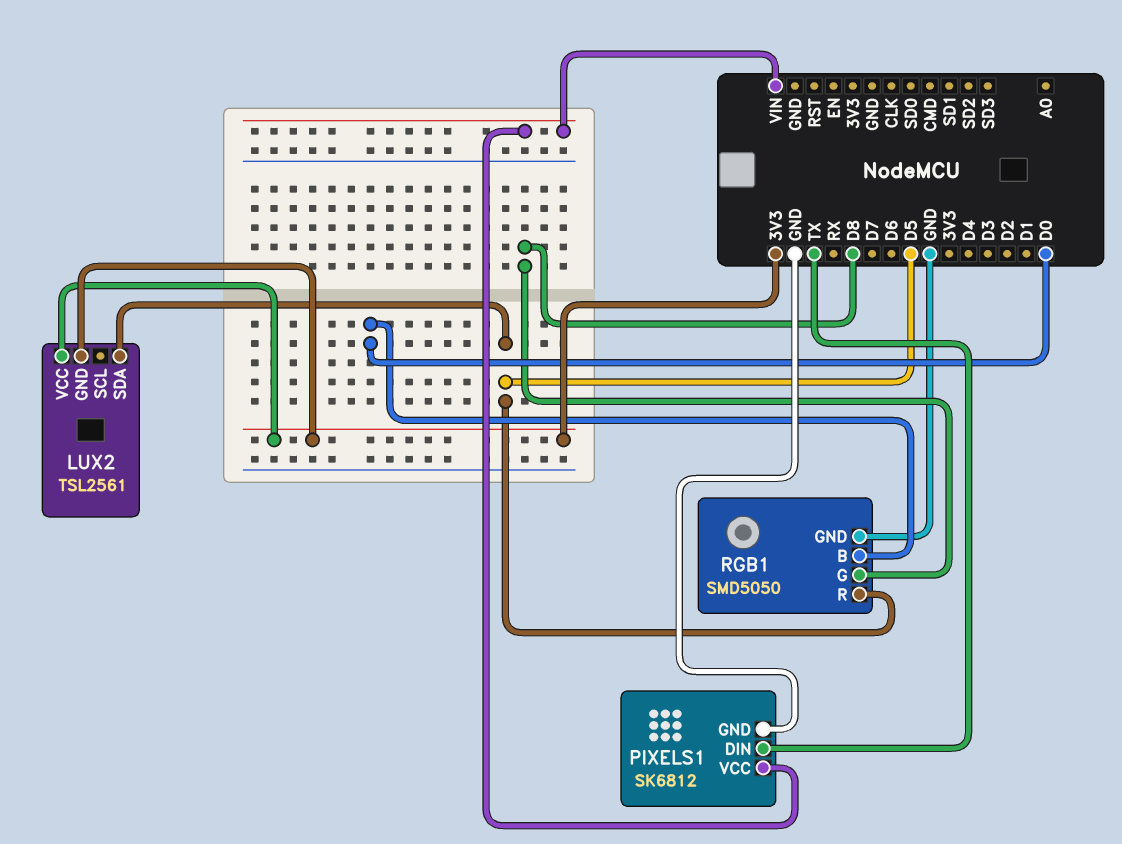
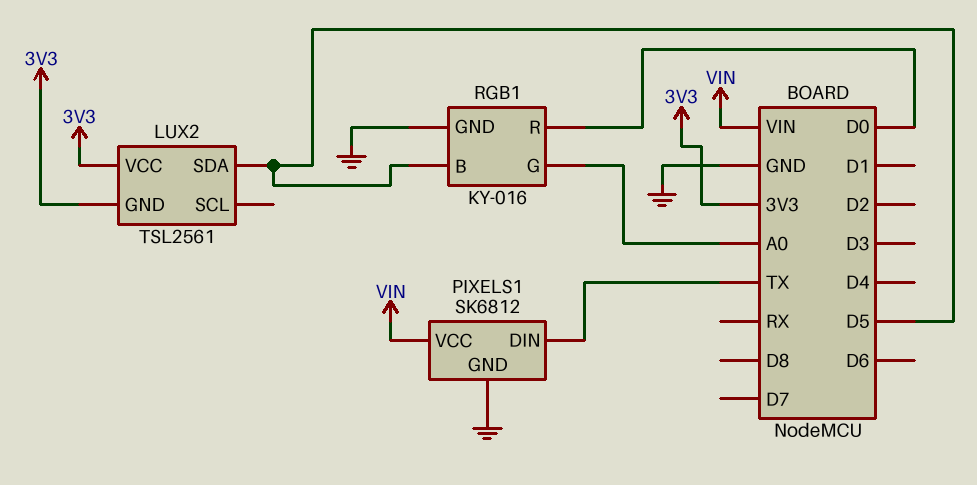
RGB1: SMD5050 -> KY-016
RGB1 pin B: D0 -> D5
RGB1 pin G: D8 -> A0
RGB1 pin R: D5 -> D0

